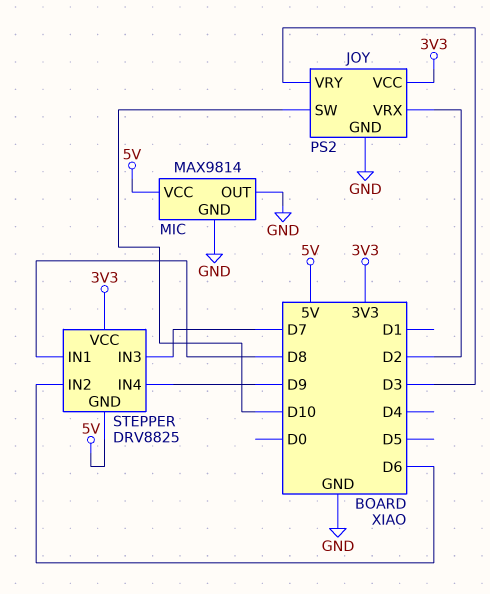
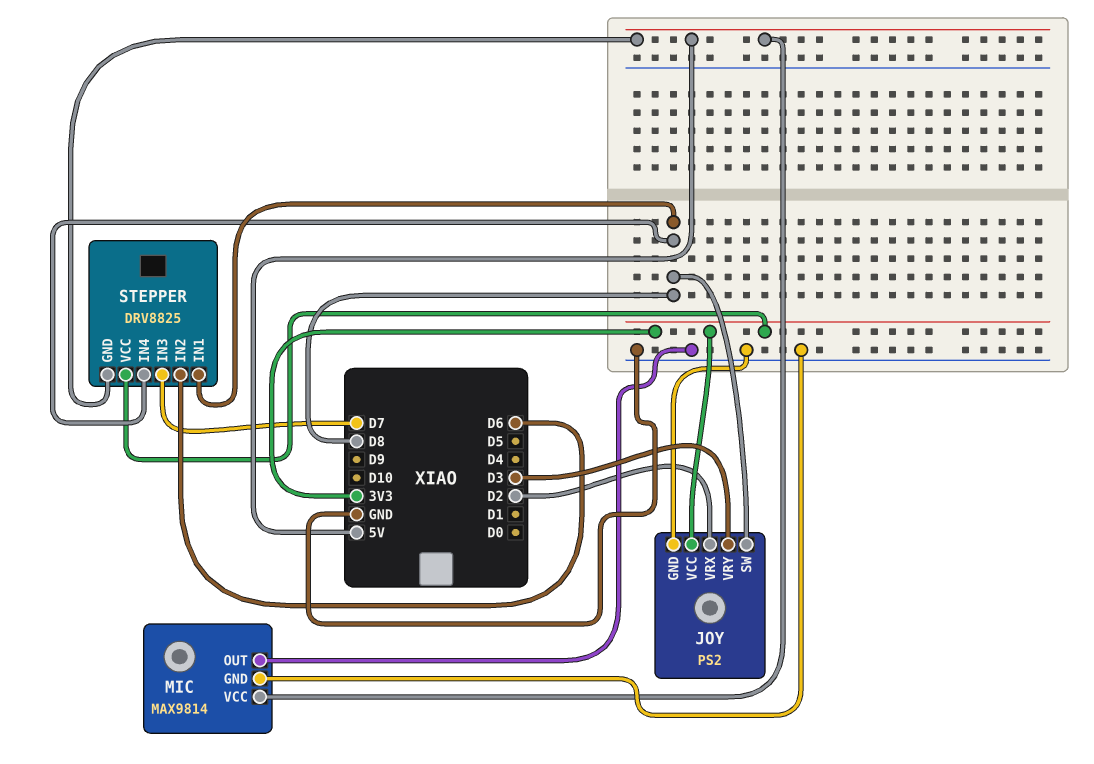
JOY pin SW: D10 -> D8
STEPPER pin IN4: D9 -> D8

